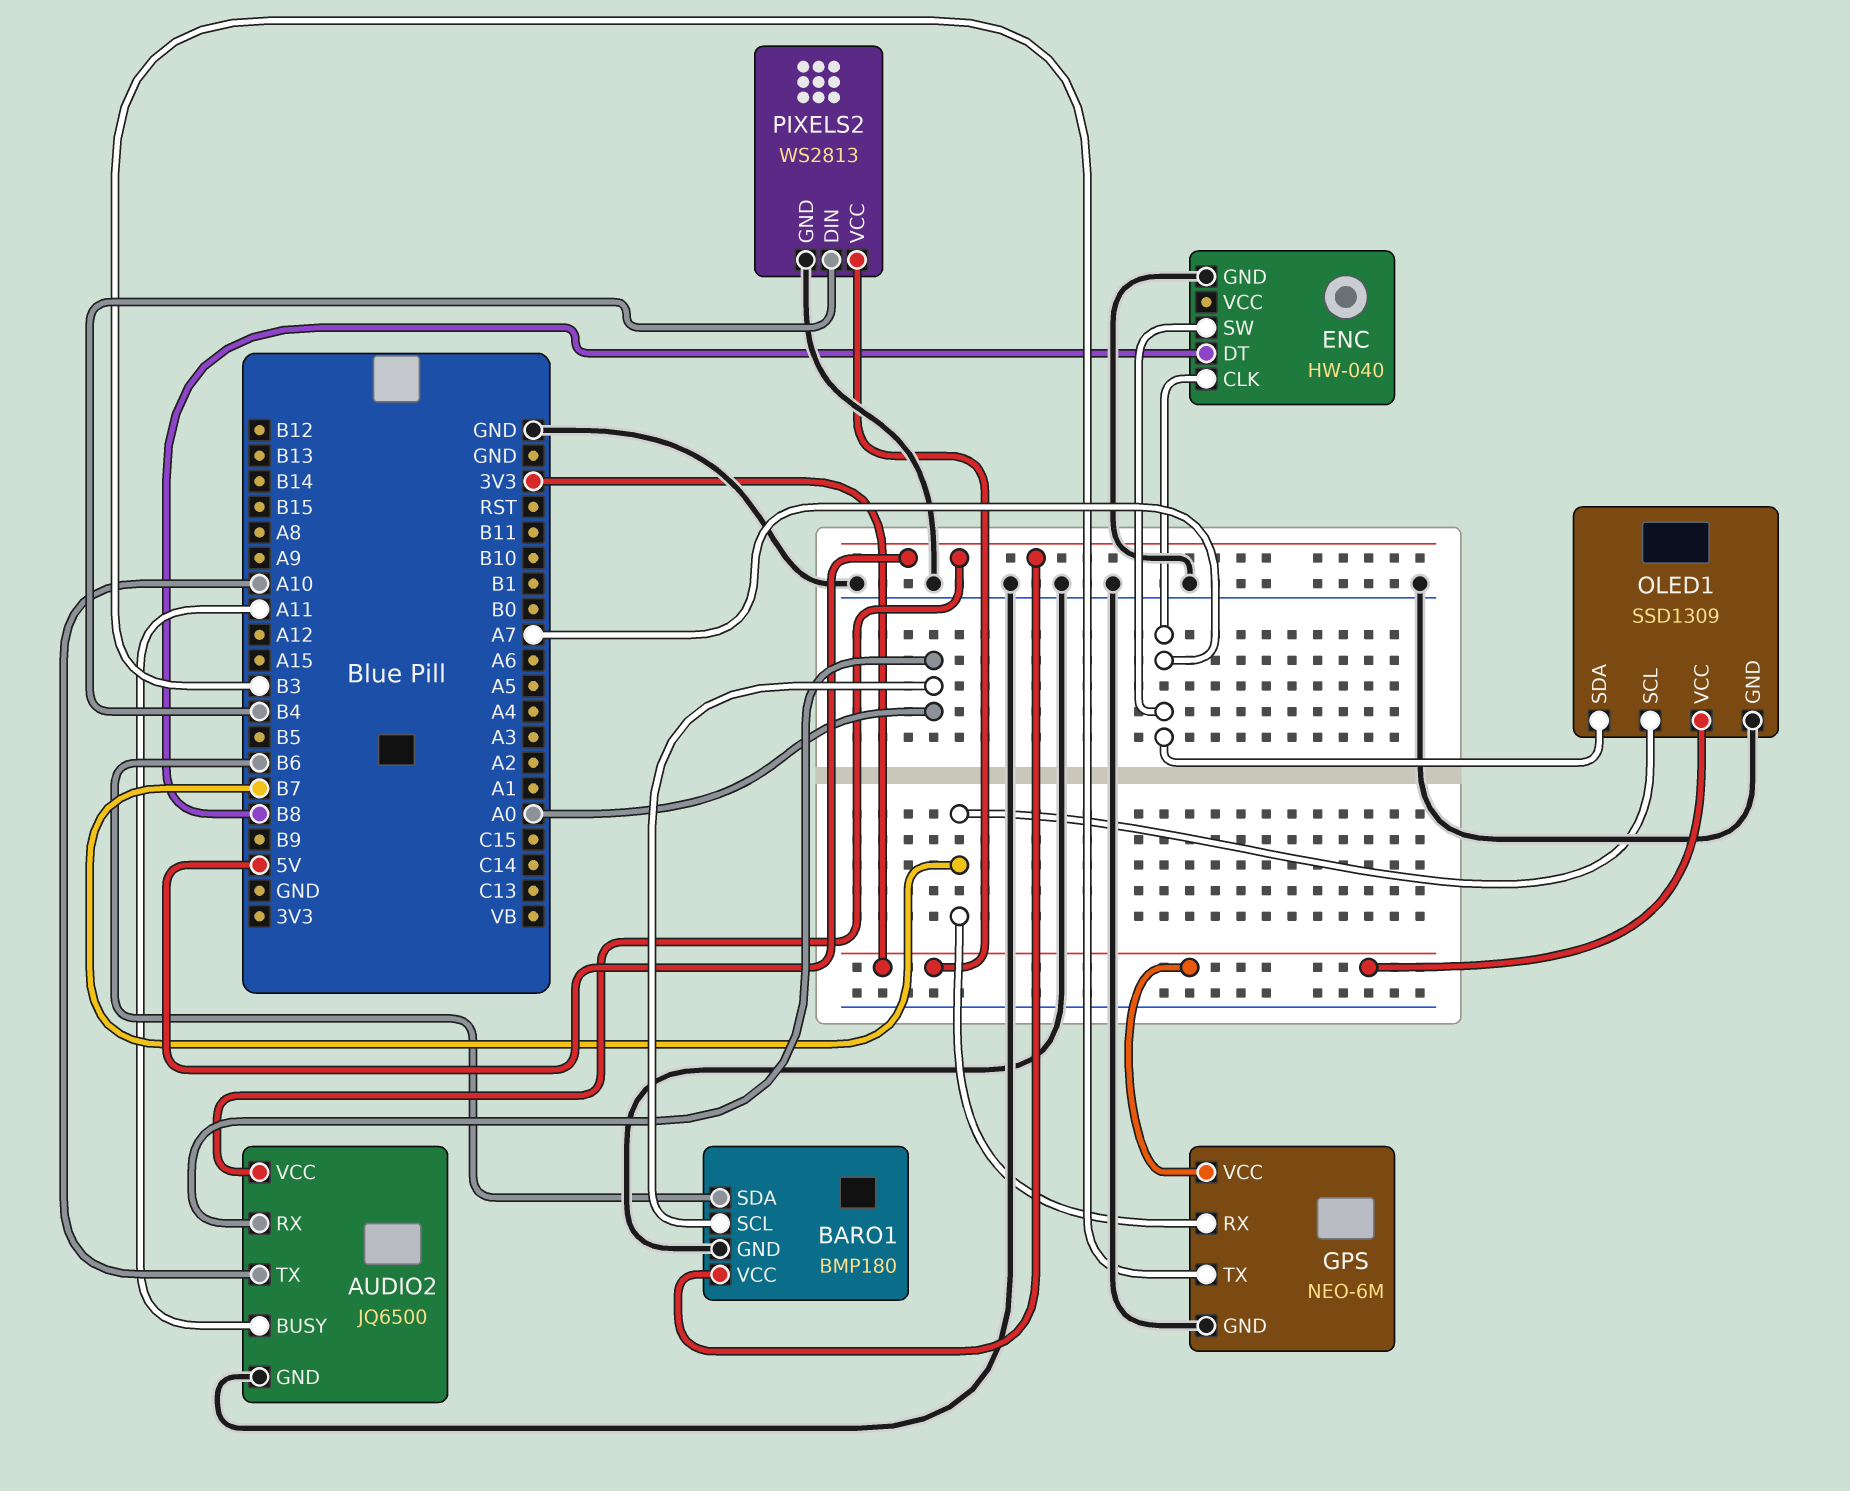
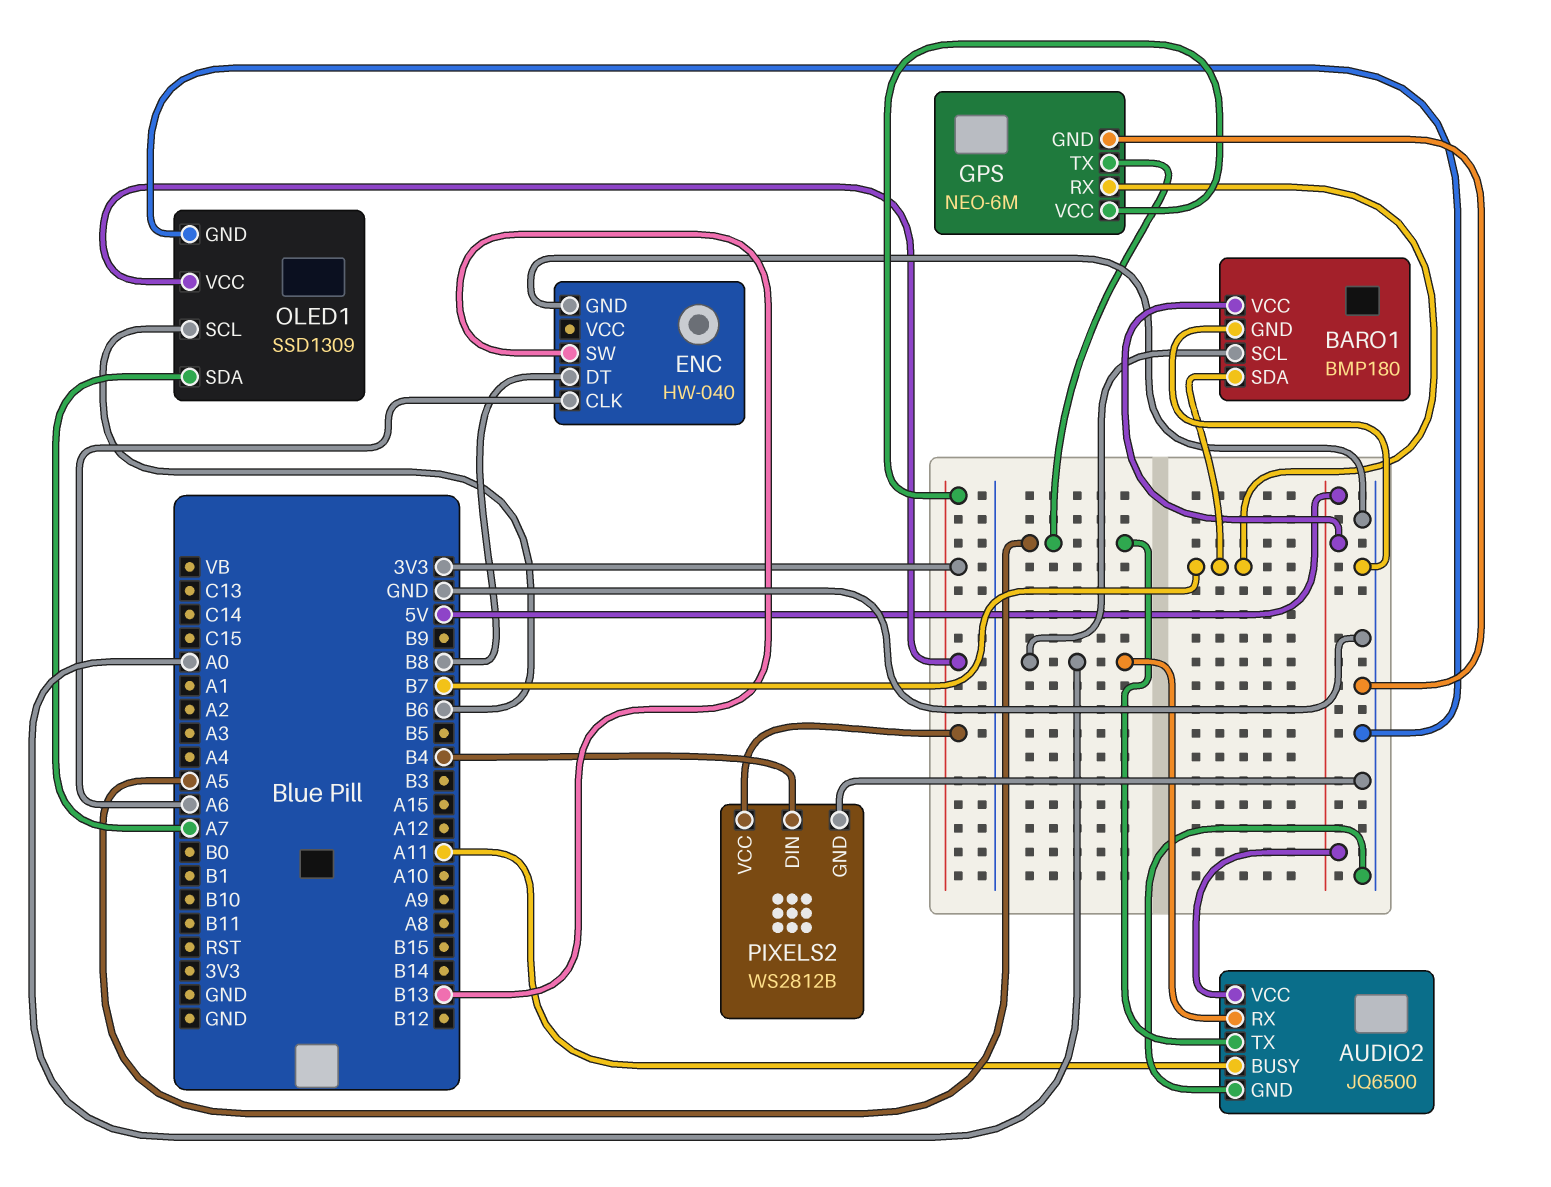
AUDIO2 pin TX: A10 -> A5
BARO1 pin SDA: B6 -> B7
ENC pin CLK: A7 -> A6
ENC pin SW: A7 -> B13
GPS pin TX: B3 -> A5
OLED1 pin SCL: B7 -> B6
PIXELS2: WS2813 -> WS2812B

